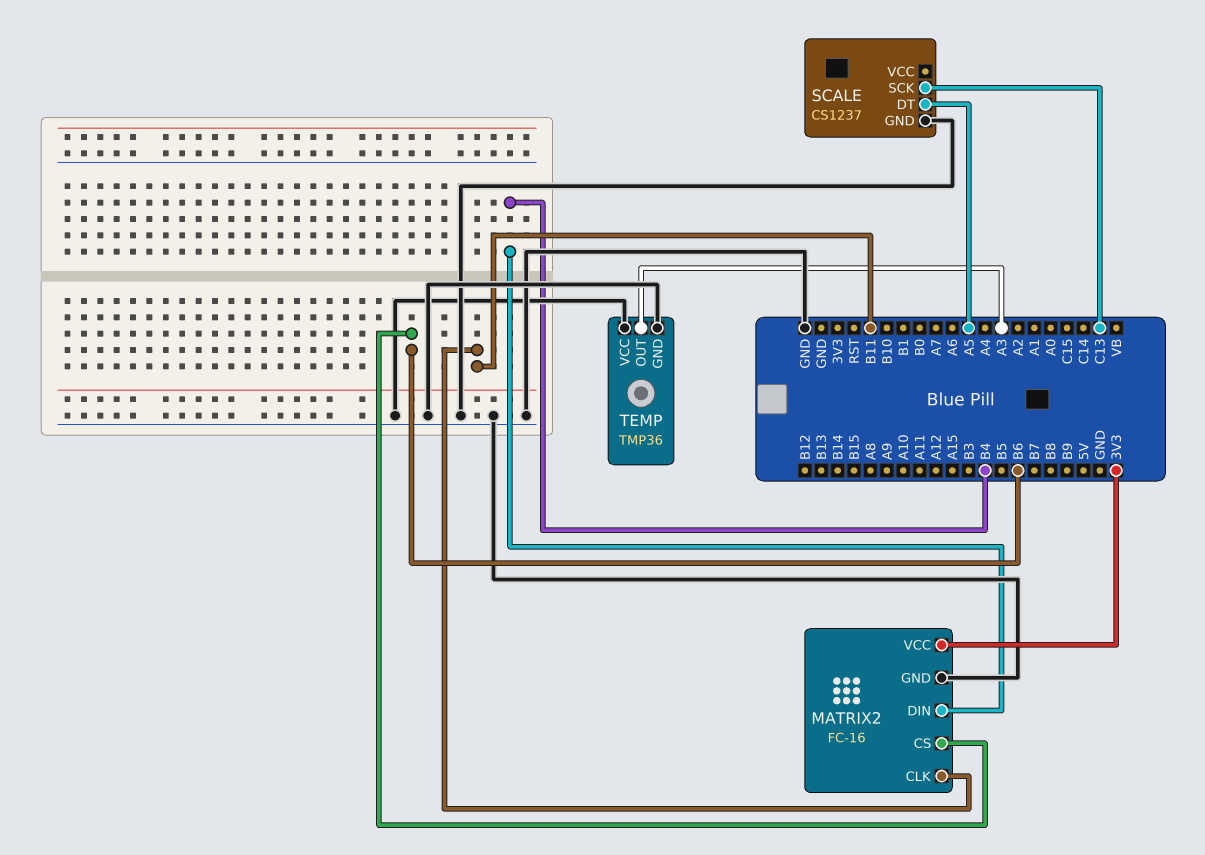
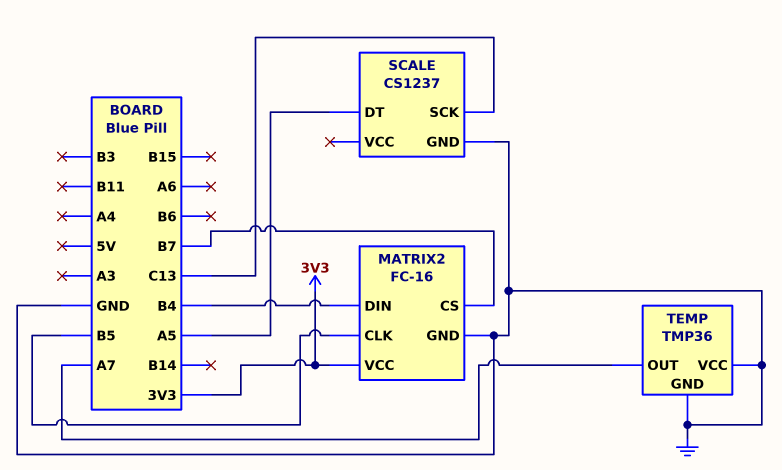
MATRIX2 pin CLK: B11 -> B5
MATRIX2 pin CS: B6 -> B7
TEMP pin OUT: A3 -> A7

